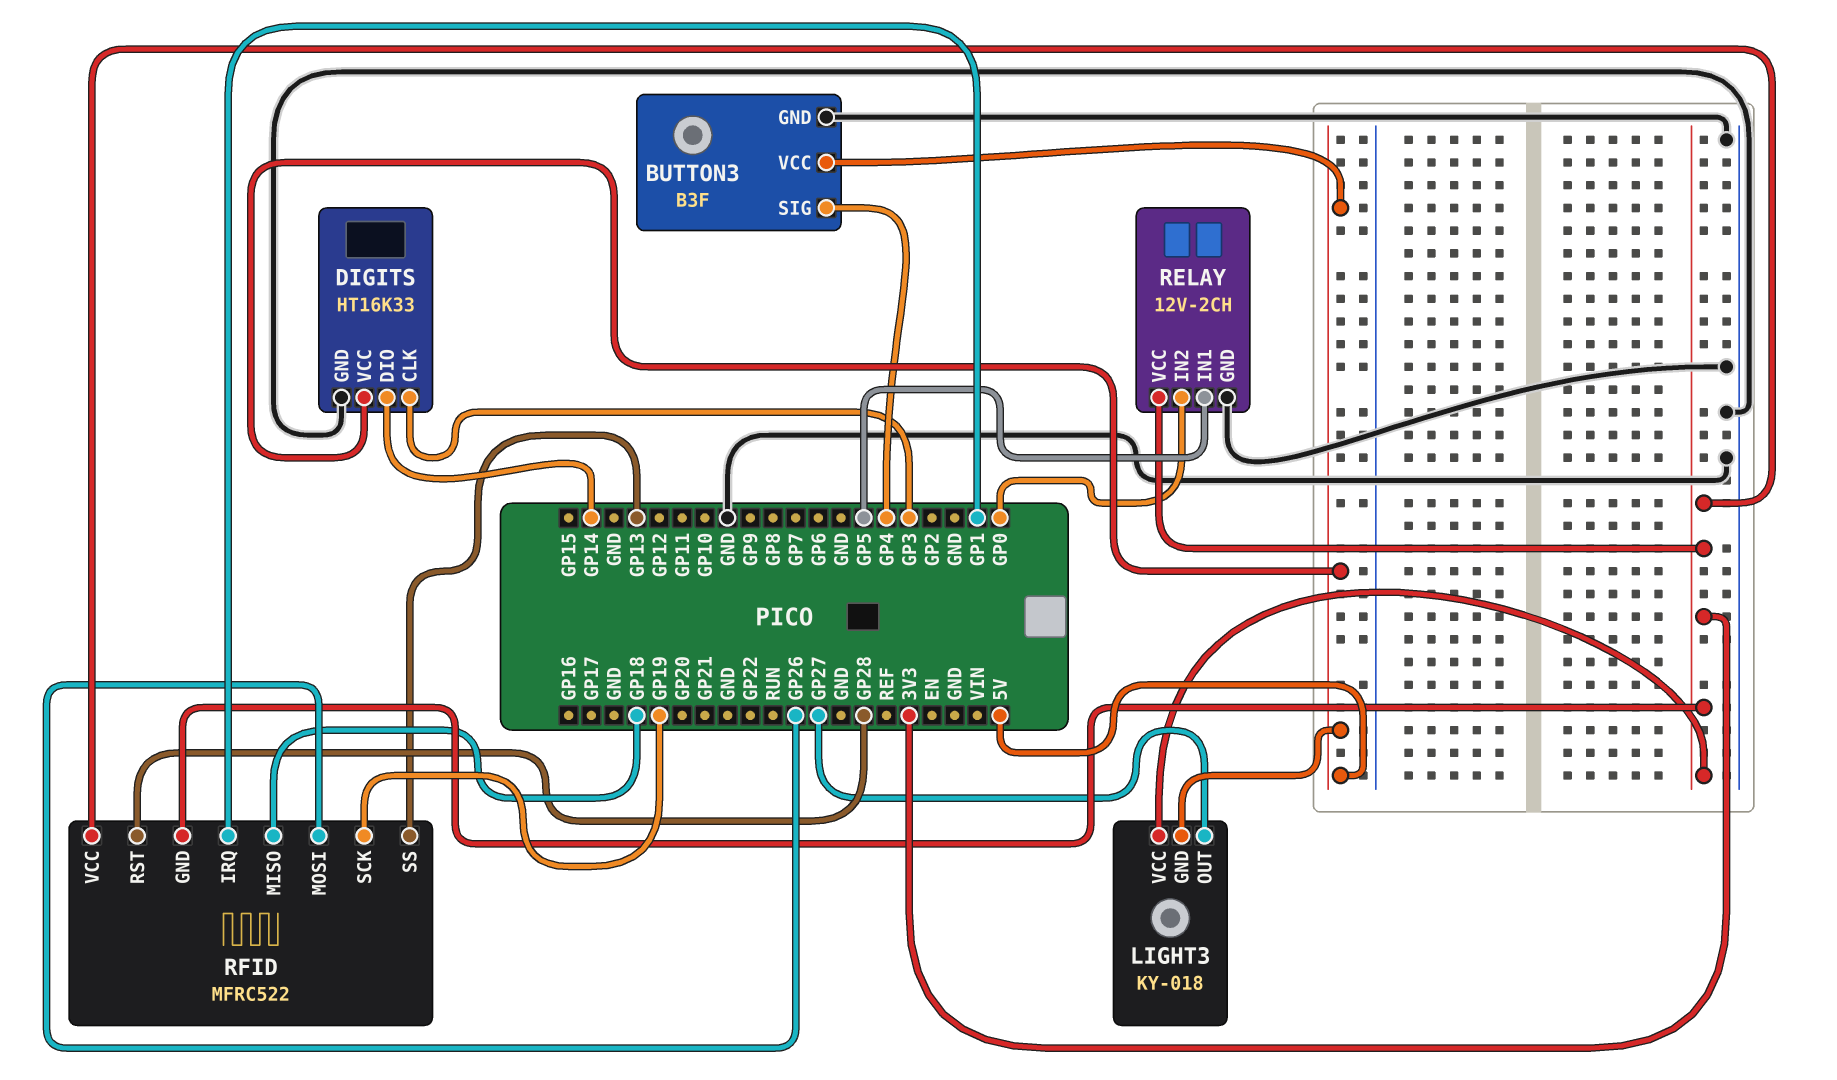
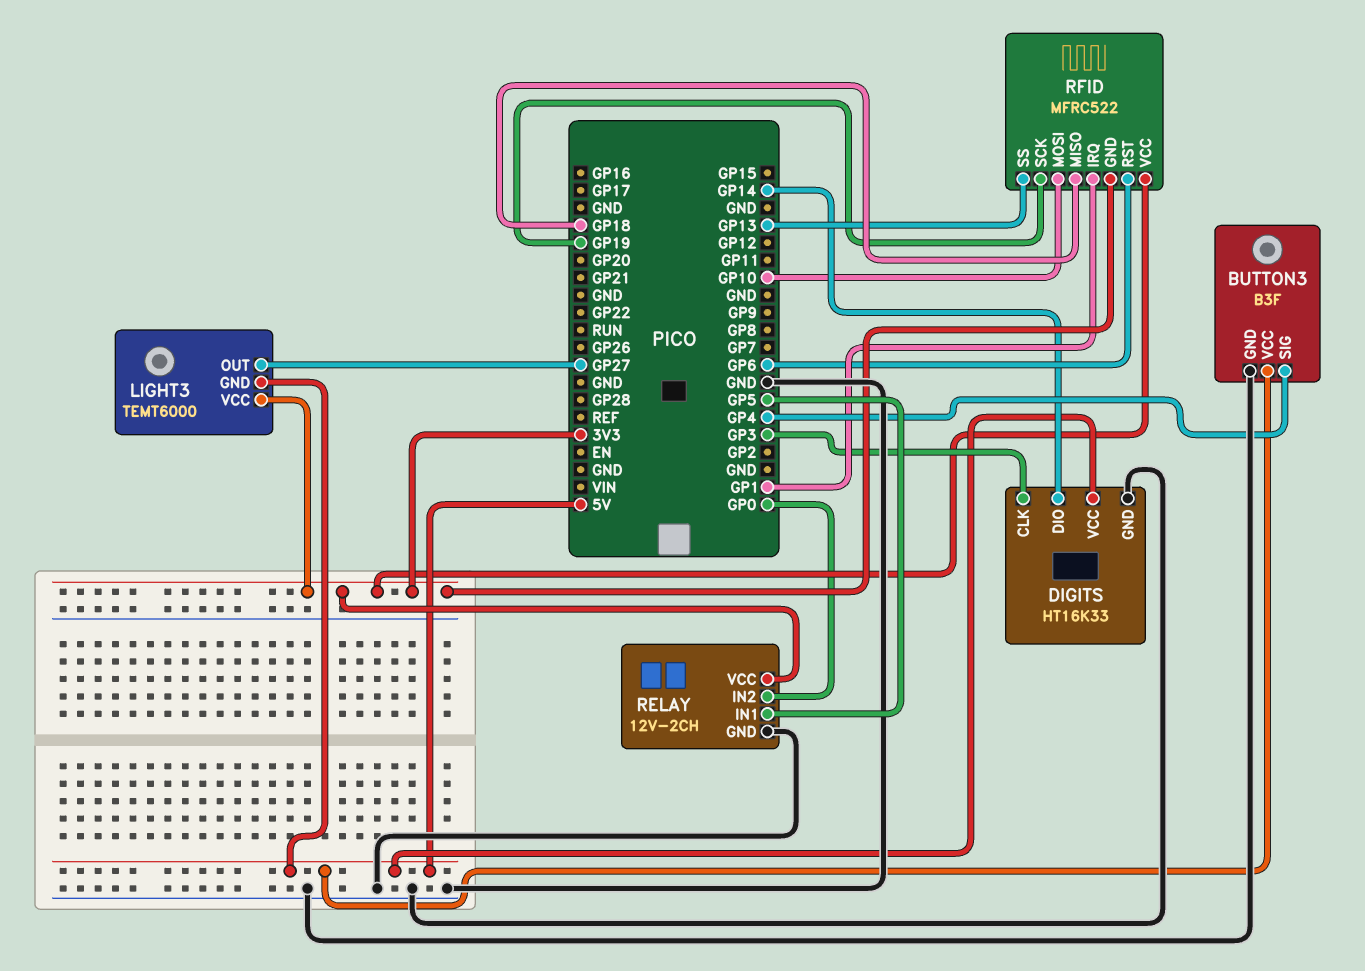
LIGHT3: KY-018 -> TEMT6000
RFID pin MOSI: GP26 -> GP10
RFID pin RST: GP28 -> GP6

